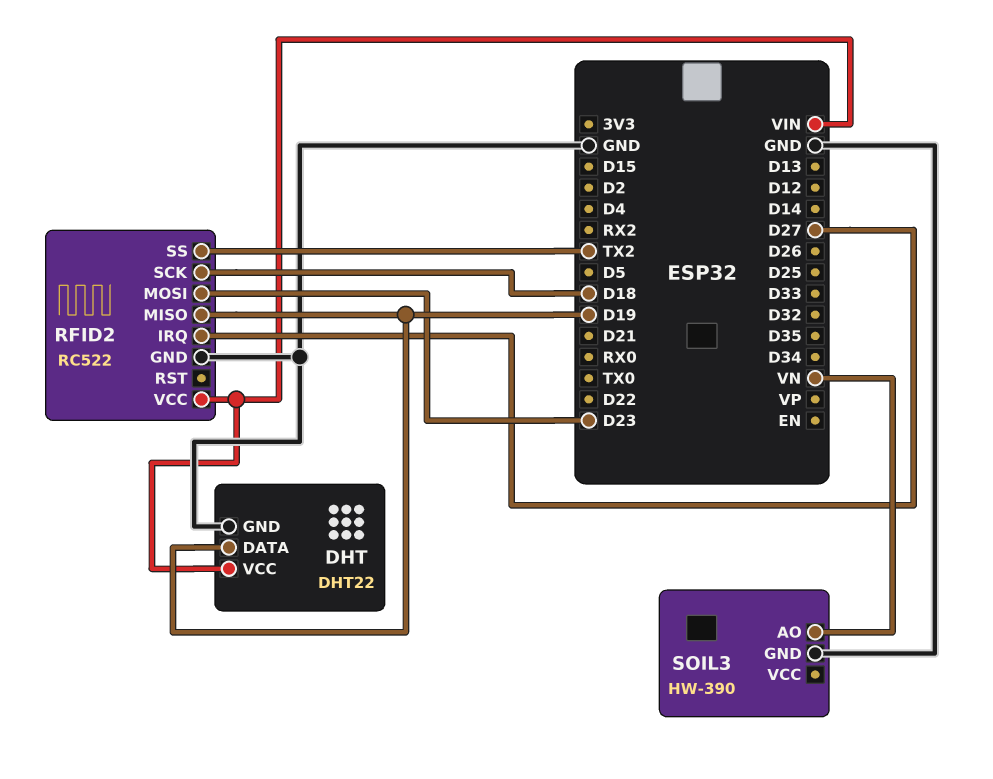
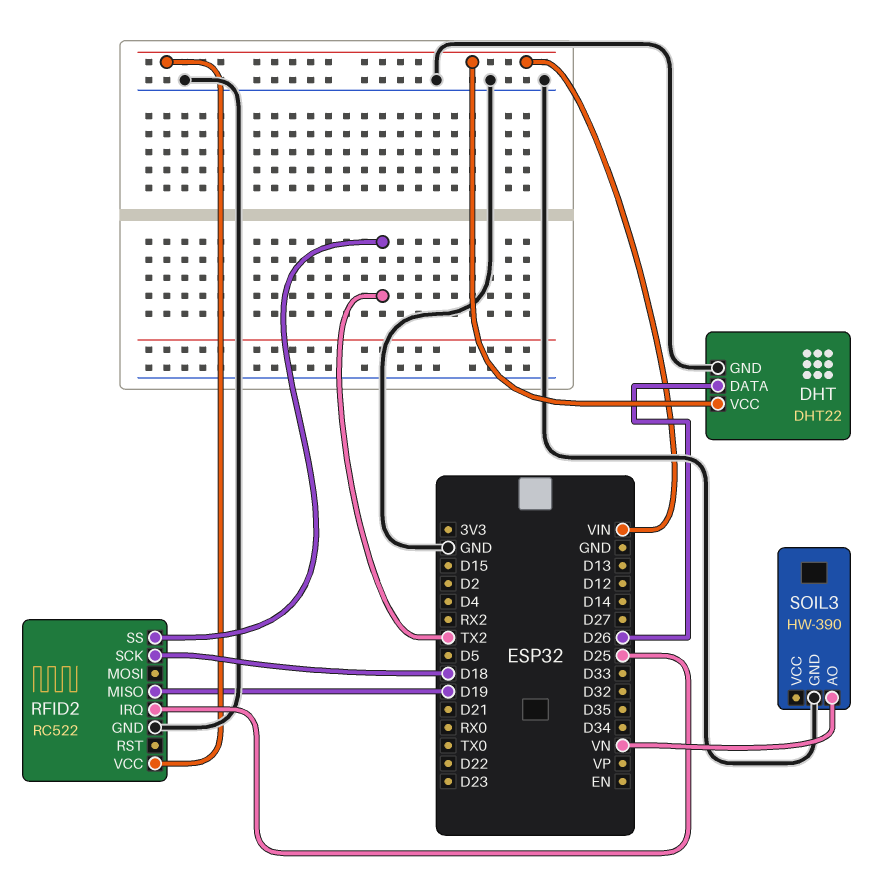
DHT pin DATA: D19 -> D26
RFID2 pin IRQ: D27 -> D25
RFID2 pin MOSI: D23 -> none

